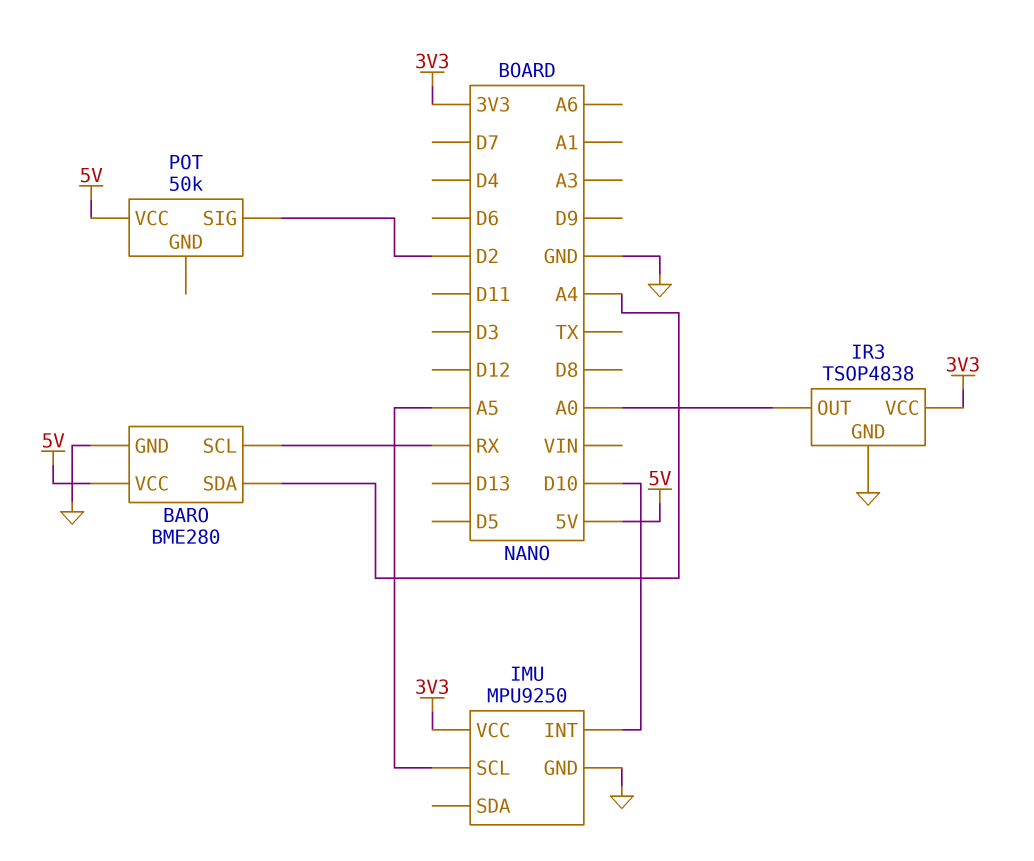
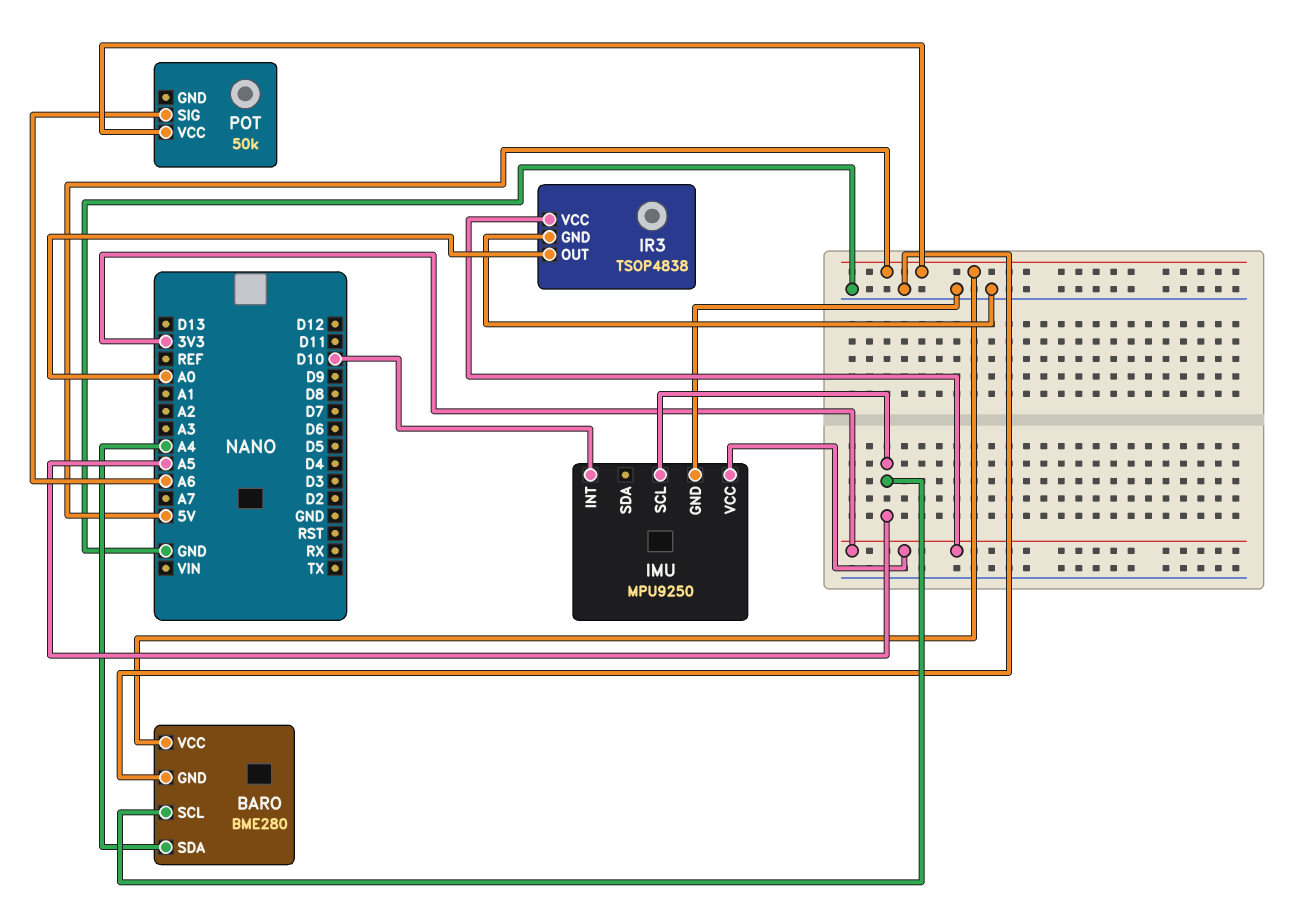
BARO pin SCL: RX -> A5
POT pin SIG: D2 -> A6

